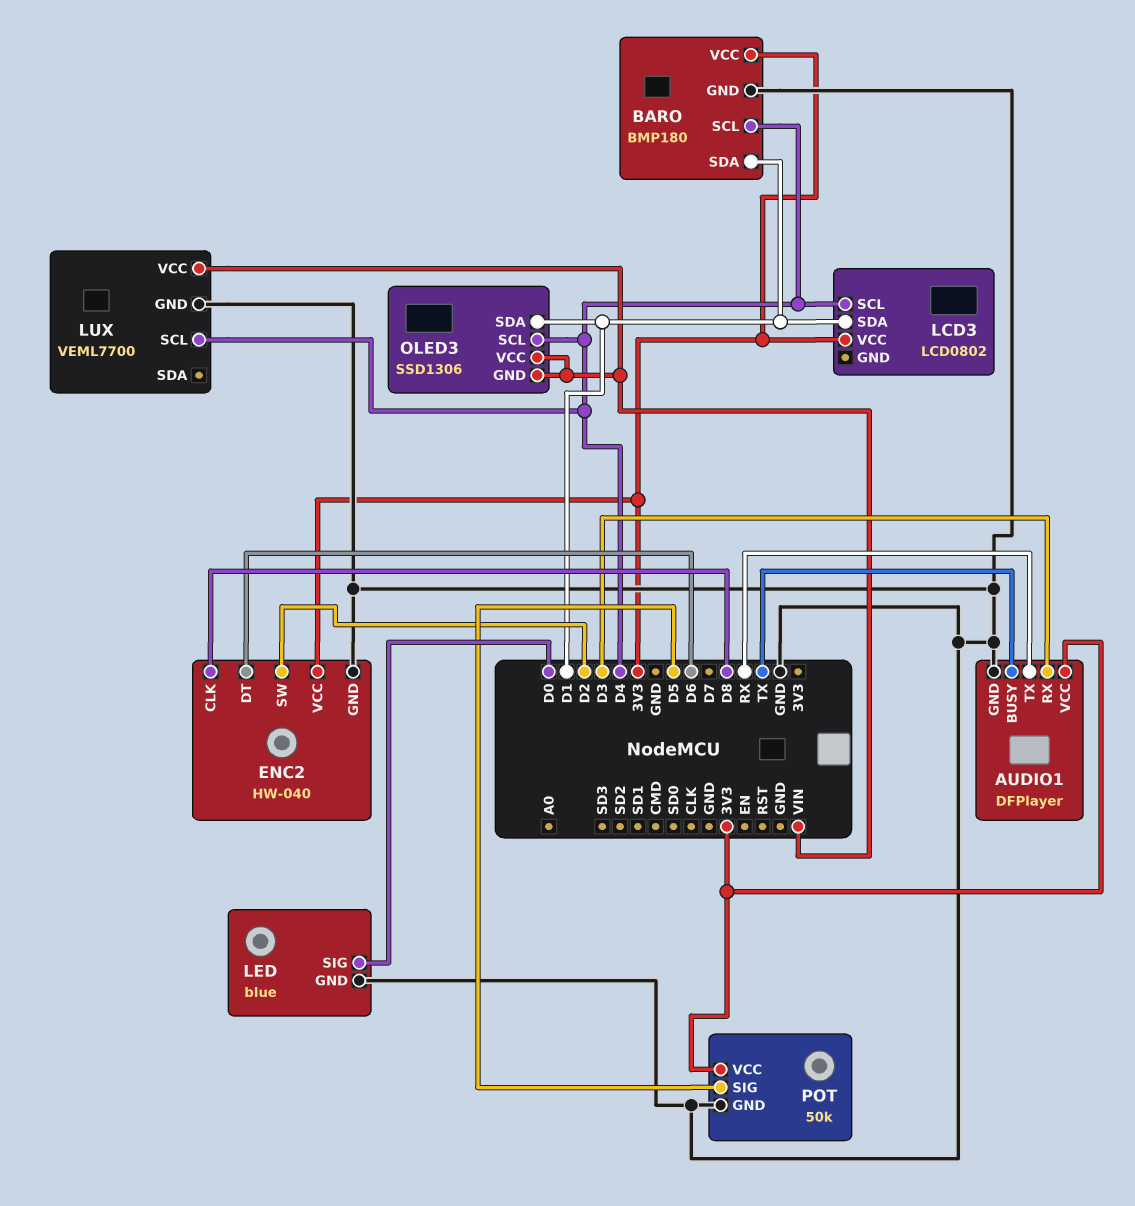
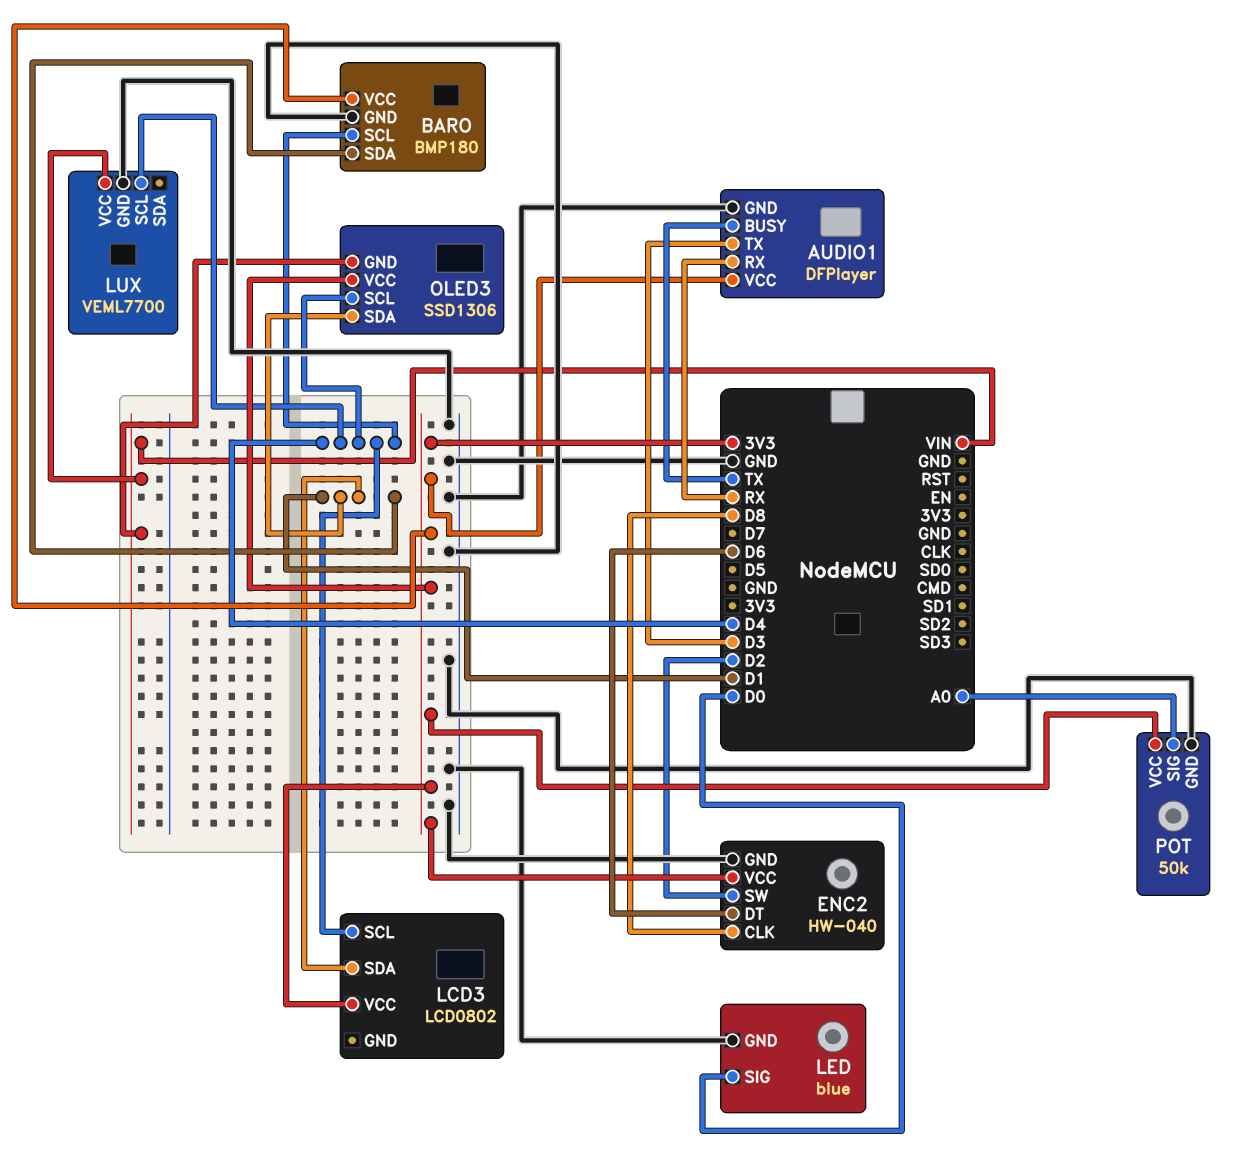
AUDIO1 pin RX: D3 -> RX
AUDIO1 pin TX: RX -> D3
OLED3 pin VCC: VIN -> 3V3
POT pin SIG: D5 -> A0

